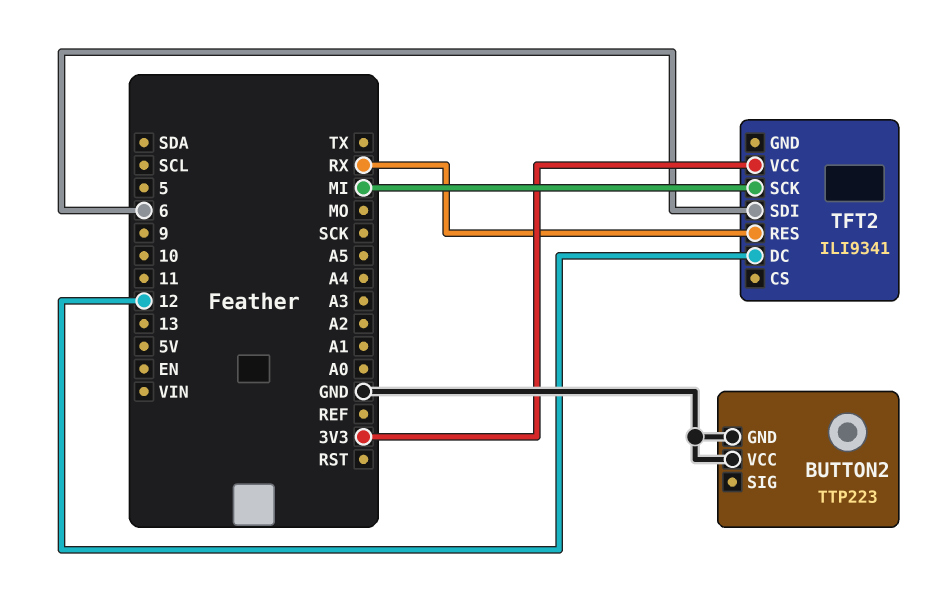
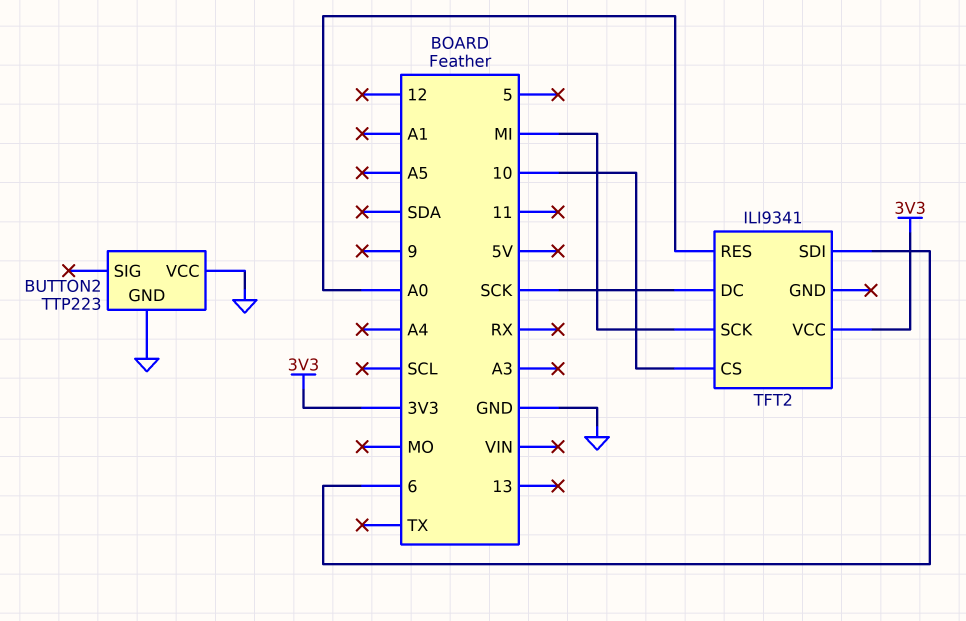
TFT2 pin CS: none -> 10
TFT2 pin DC: 12 -> SCK
TFT2 pin RES: RX -> A0

